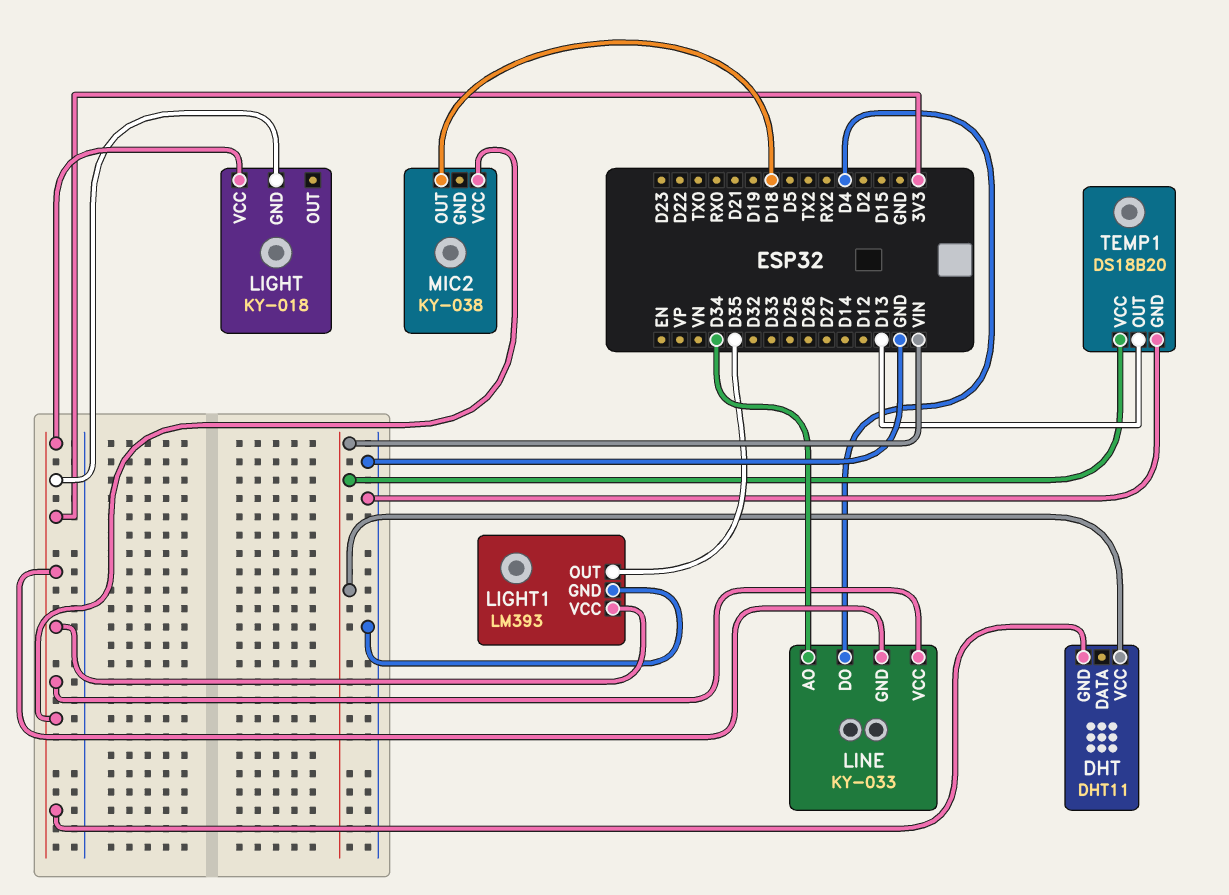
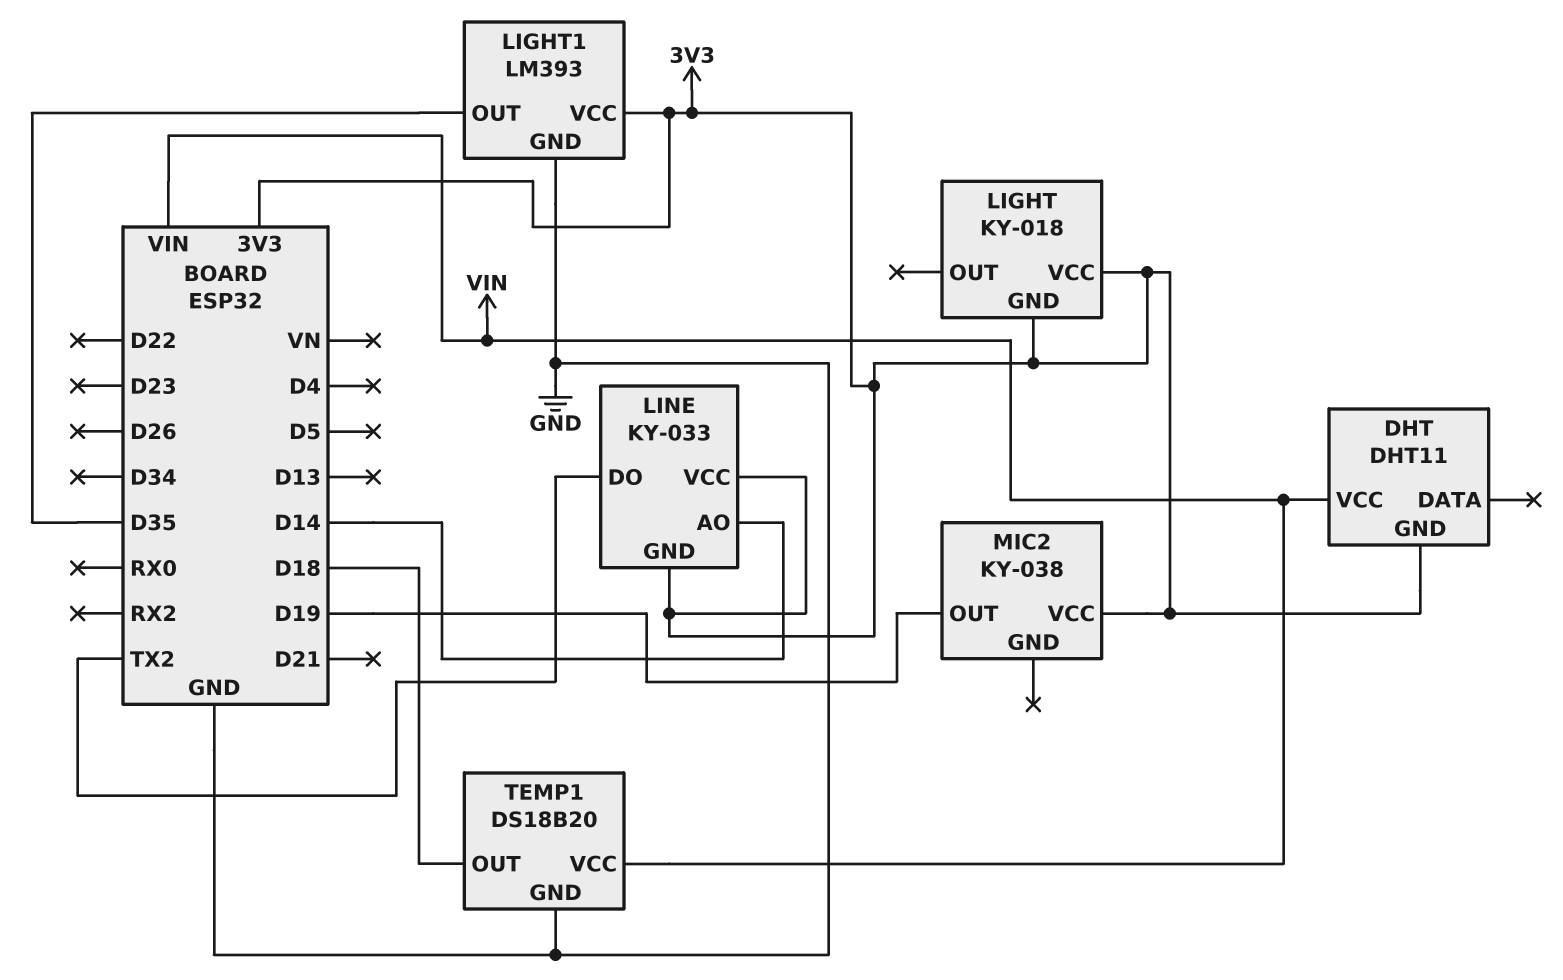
LINE pin AO: D34 -> D14
LINE pin DO: D4 -> TX2
MIC2 pin OUT: D18 -> D19
TEMP1 pin OUT: D13 -> D18

